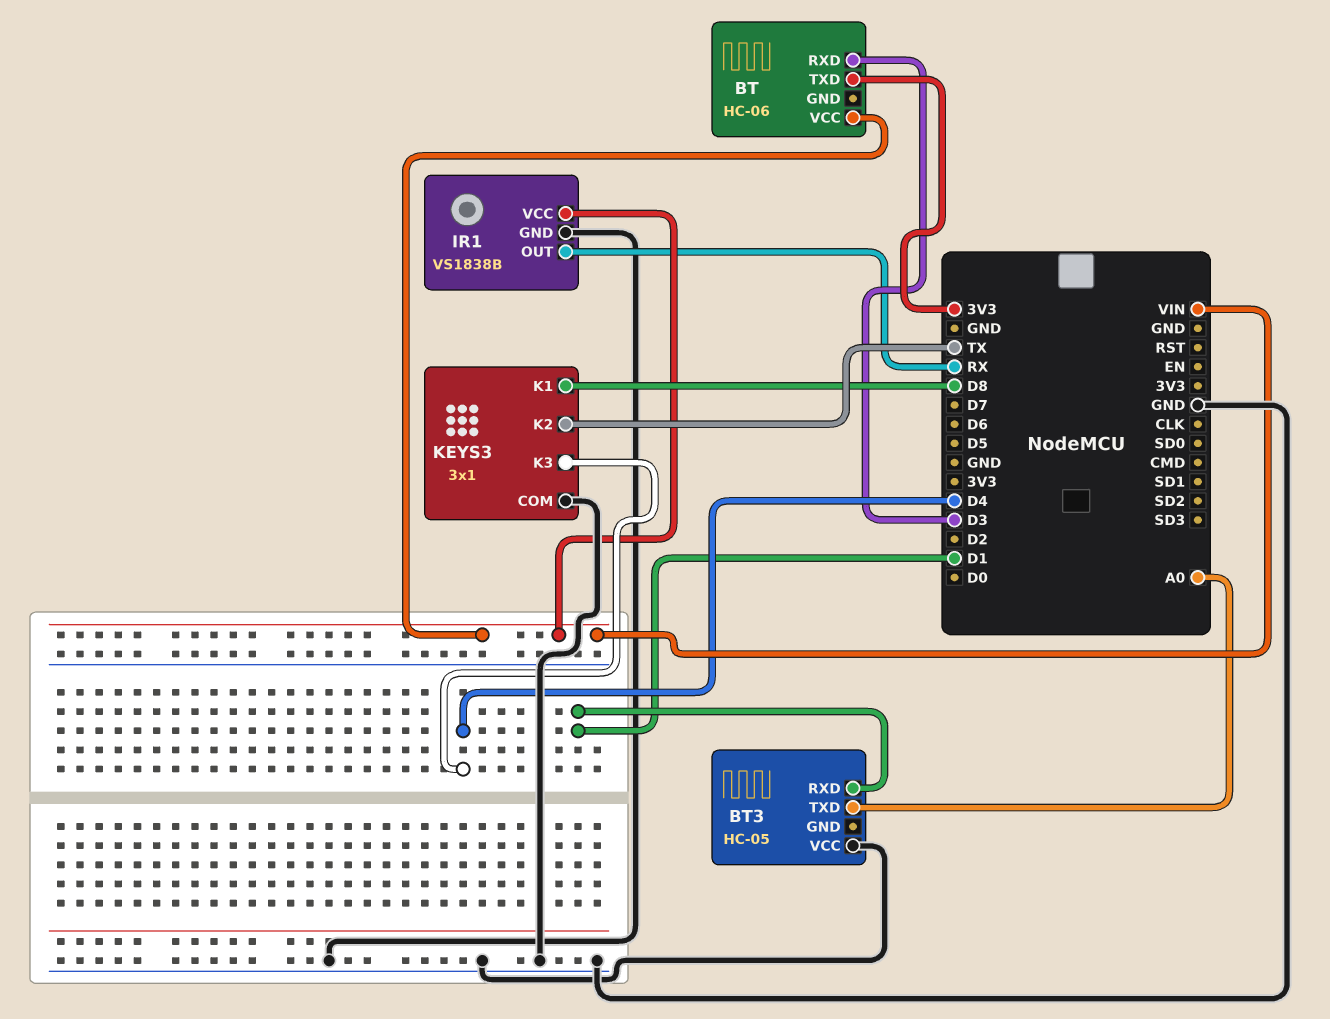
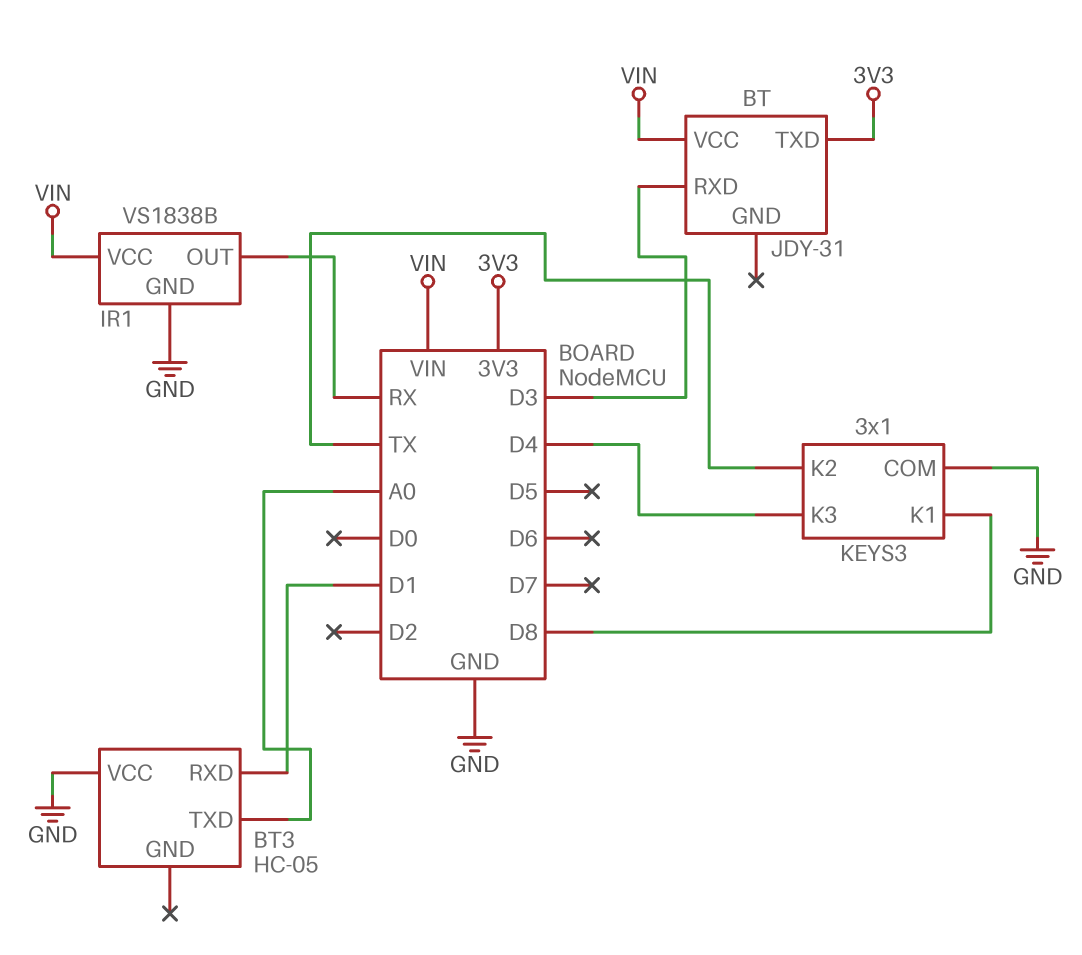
BT: HC-06 -> JDY-31

